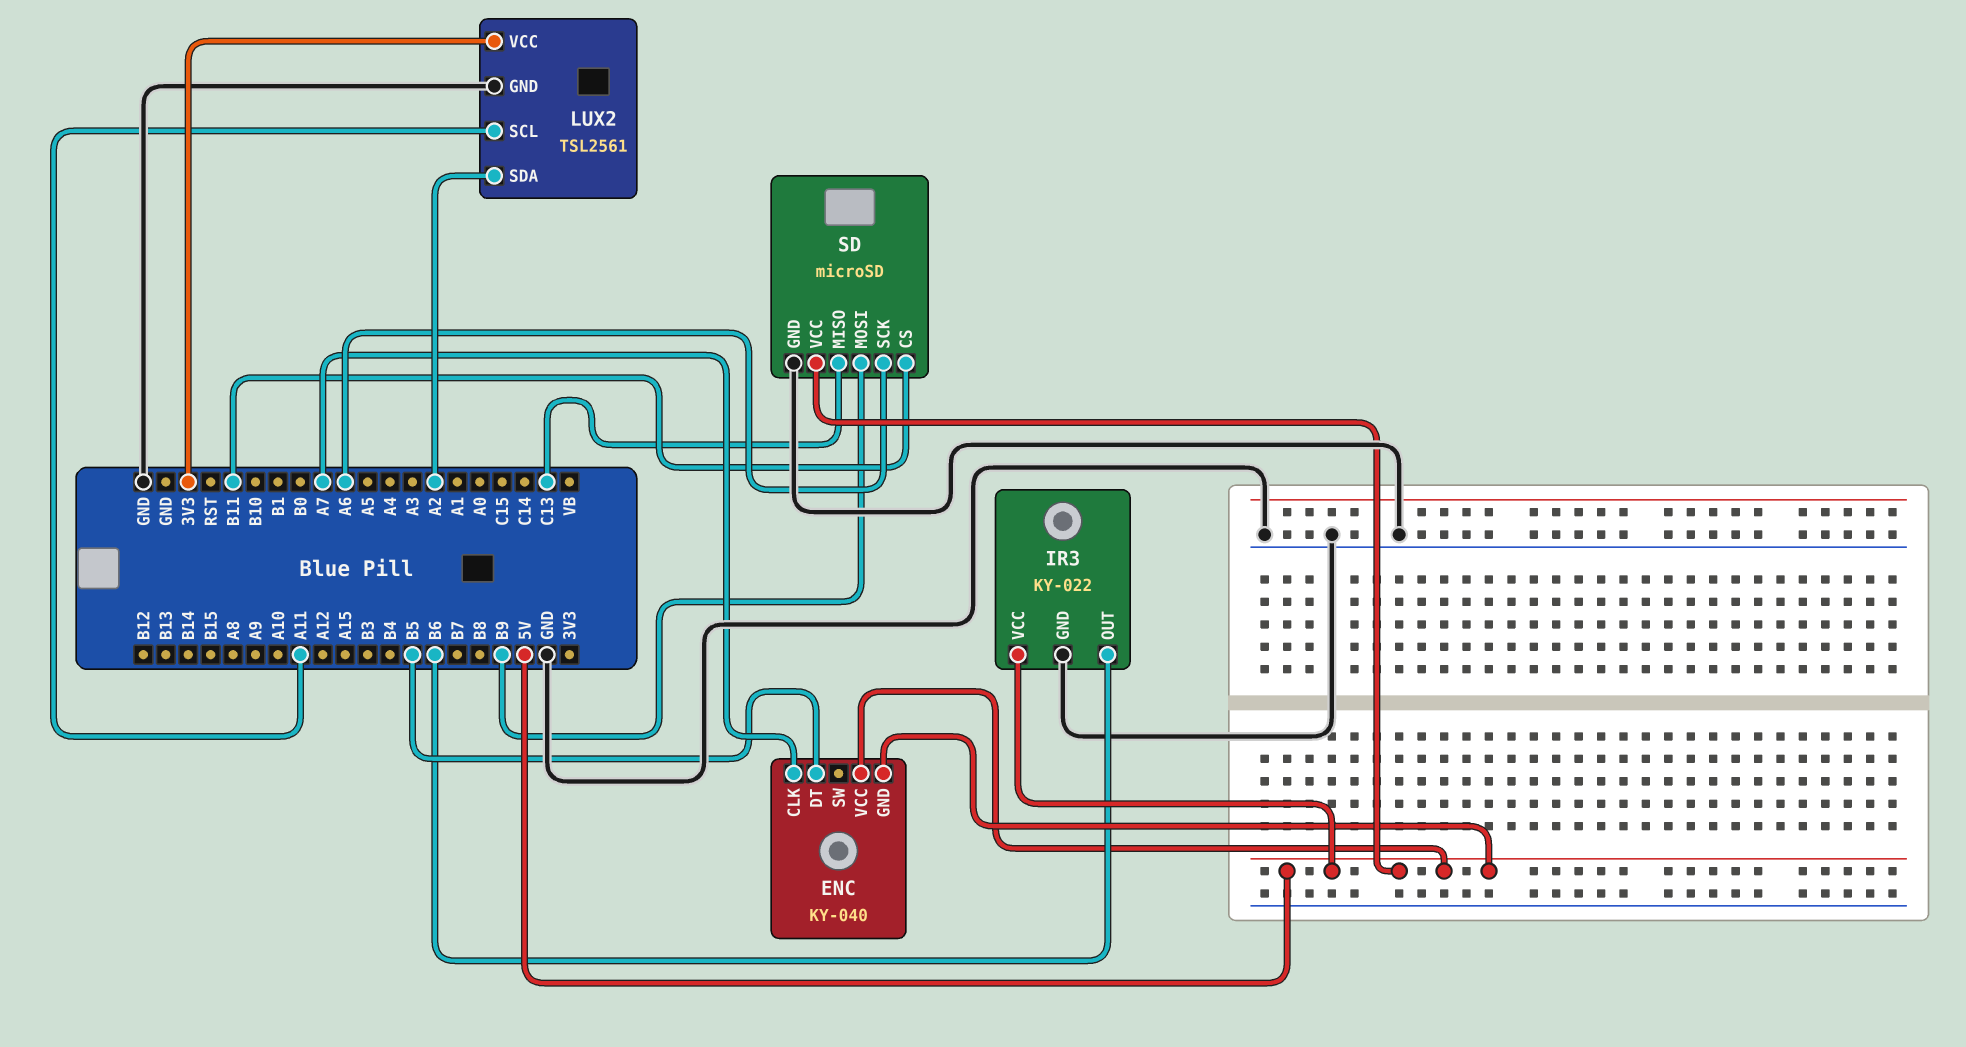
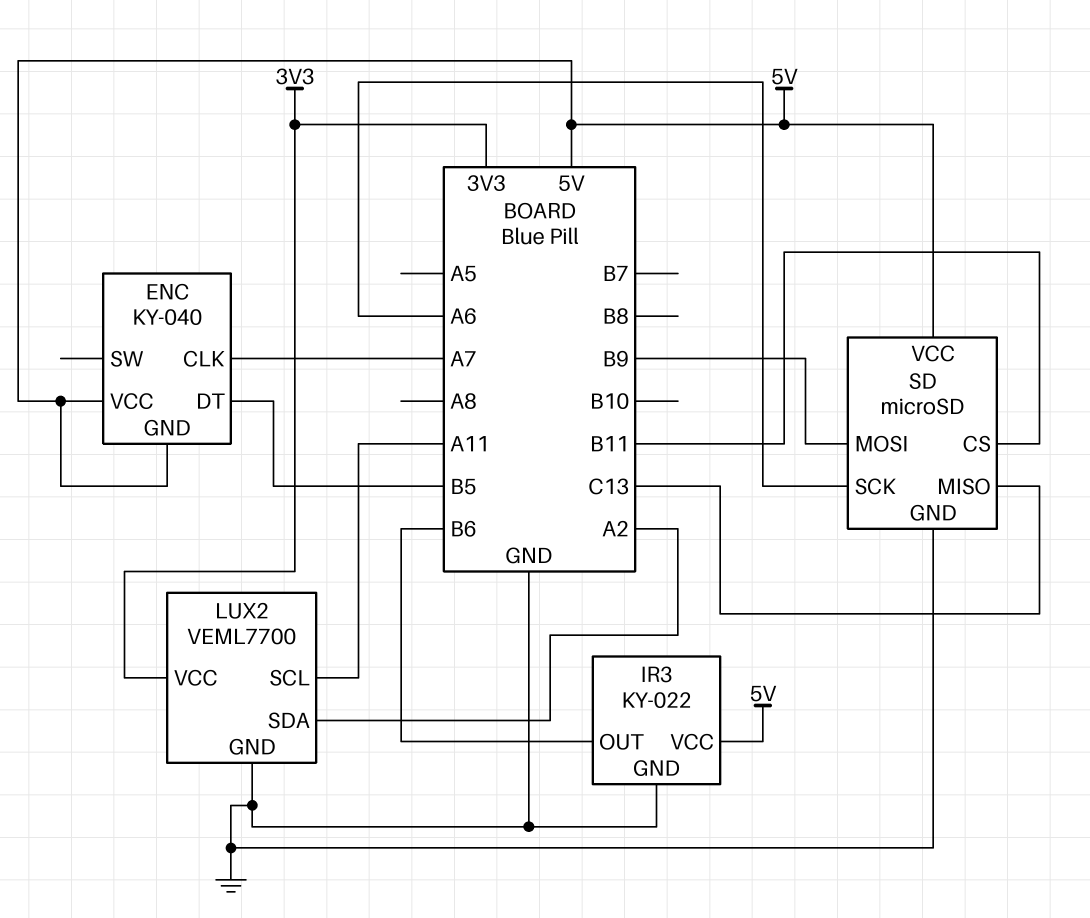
LUX2: TSL2561 -> VEML7700

